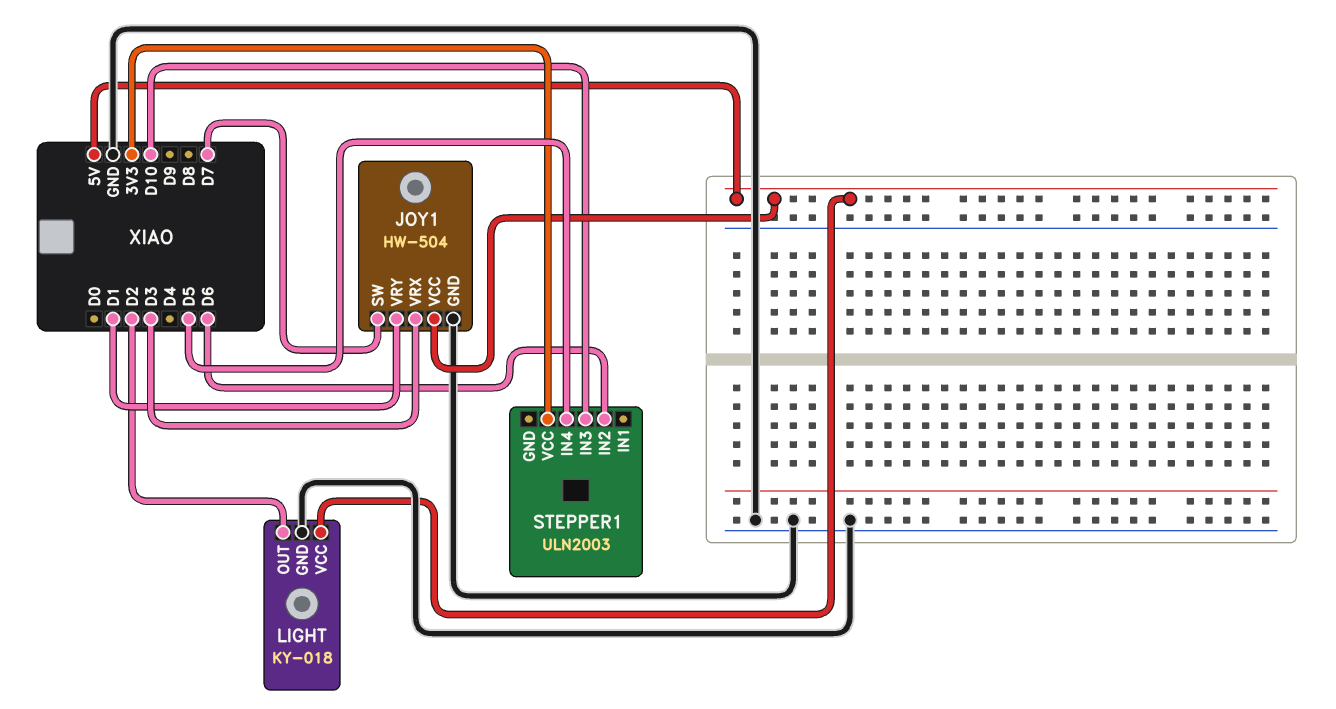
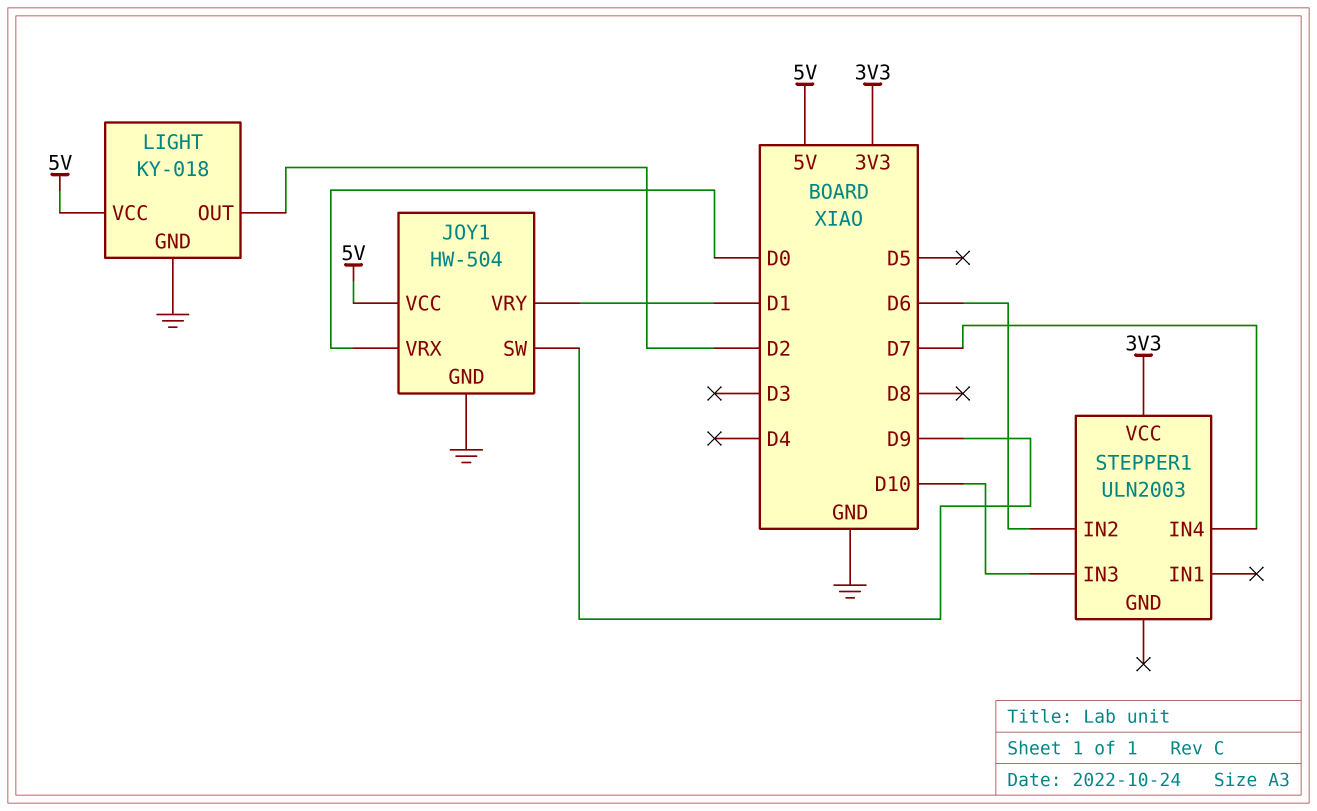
JOY1 pin SW: D7 -> D9
JOY1 pin VRX: D3 -> D0
STEPPER1 pin IN4: D5 -> D7

